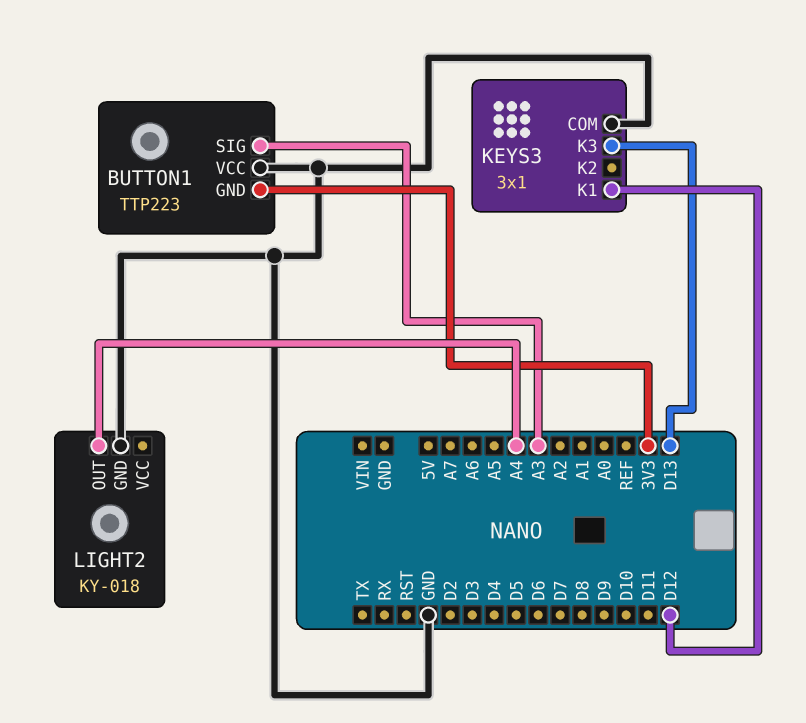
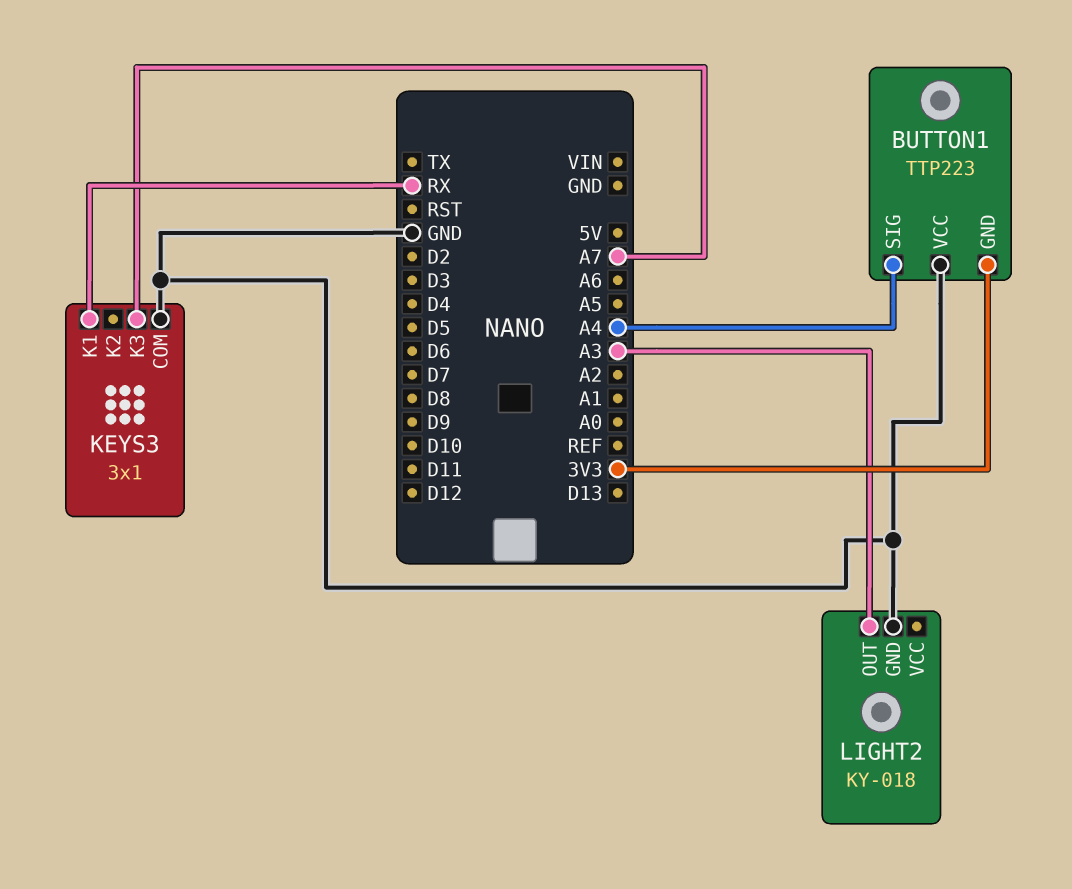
BUTTON1 pin SIG: A3 -> A4
KEYS3 pin K1: D12 -> RX
KEYS3 pin K3: D13 -> A7
LIGHT2 pin OUT: A4 -> A3

